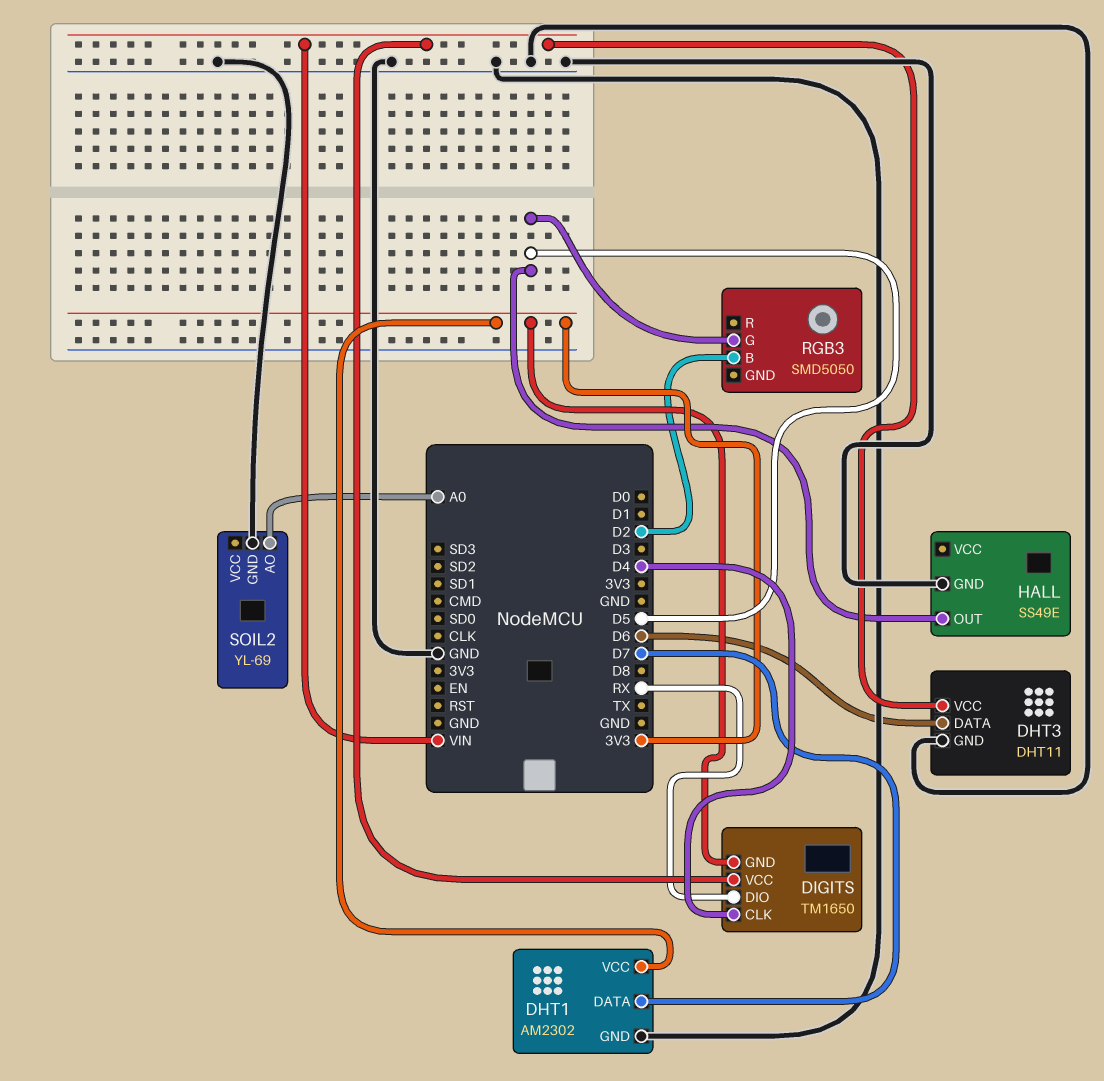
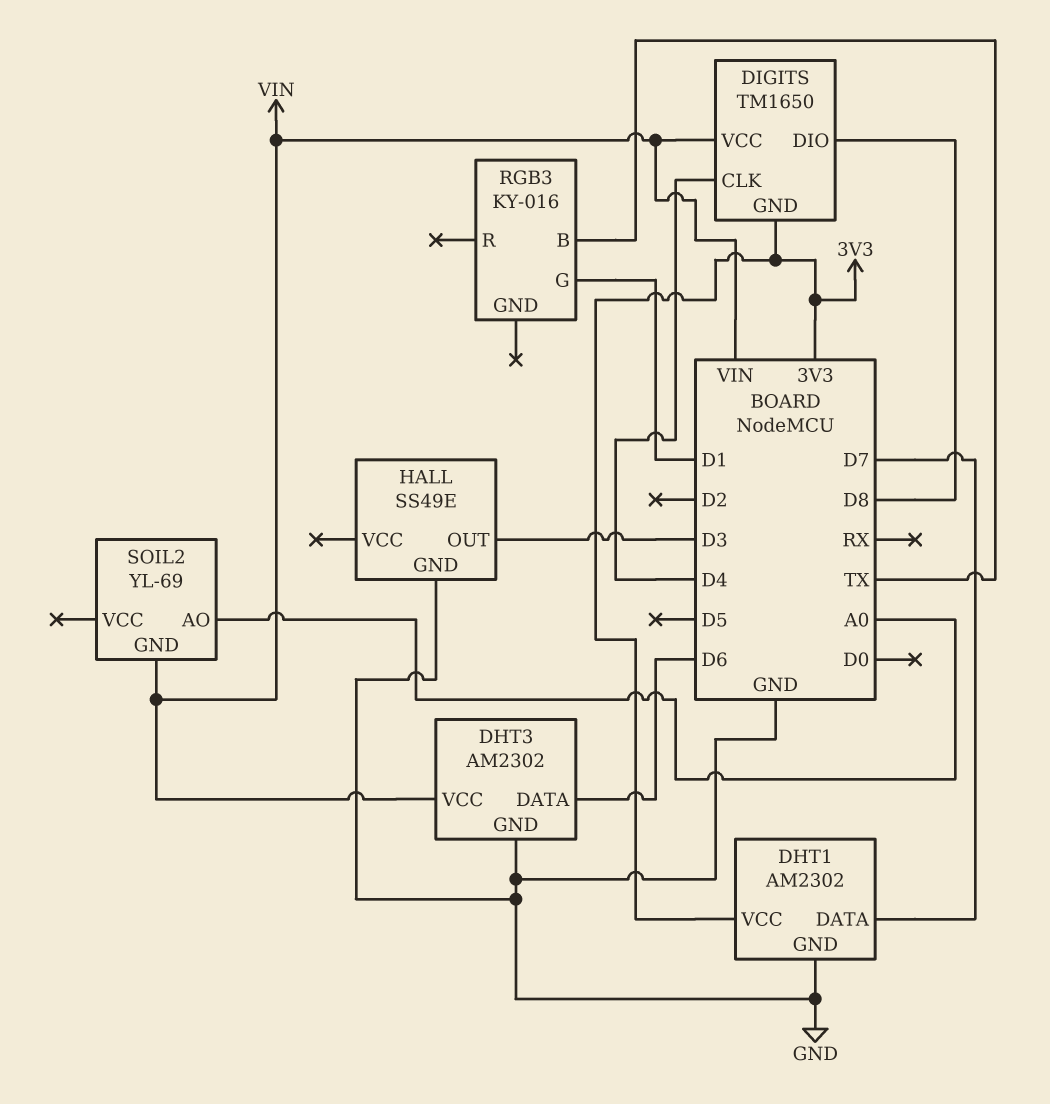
DHT3: DHT11 -> AM2302
DIGITS pin DIO: RX -> D8
HALL pin OUT: D5 -> D3
RGB3: SMD5050 -> KY-016
RGB3 pin B: D2 -> TX
RGB3 pin G: D5 -> D1
SOIL2 pin GND: GND -> VIN

